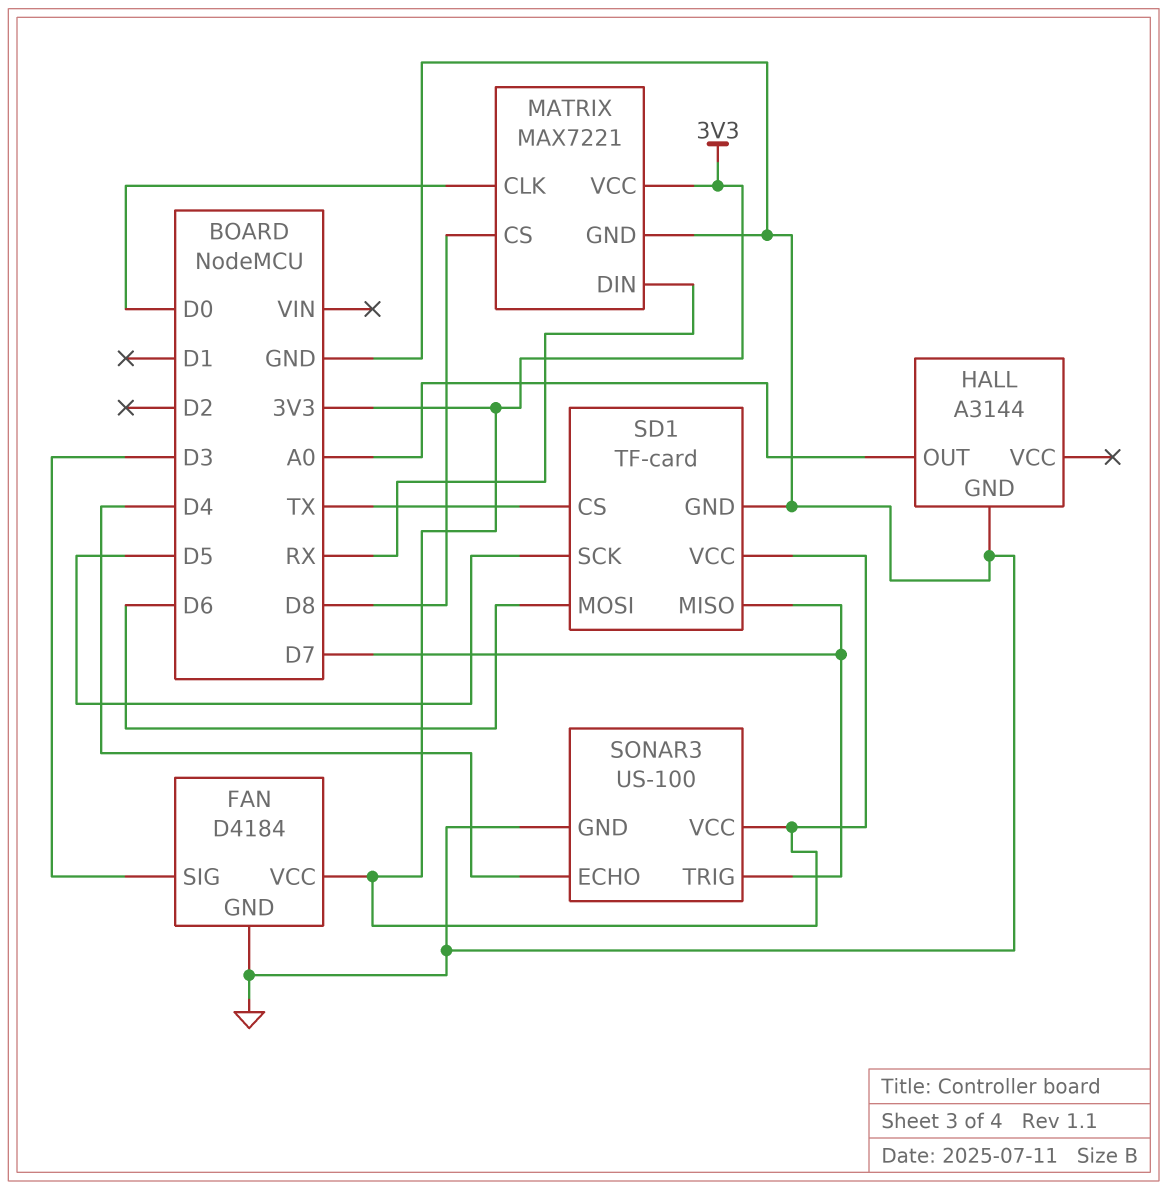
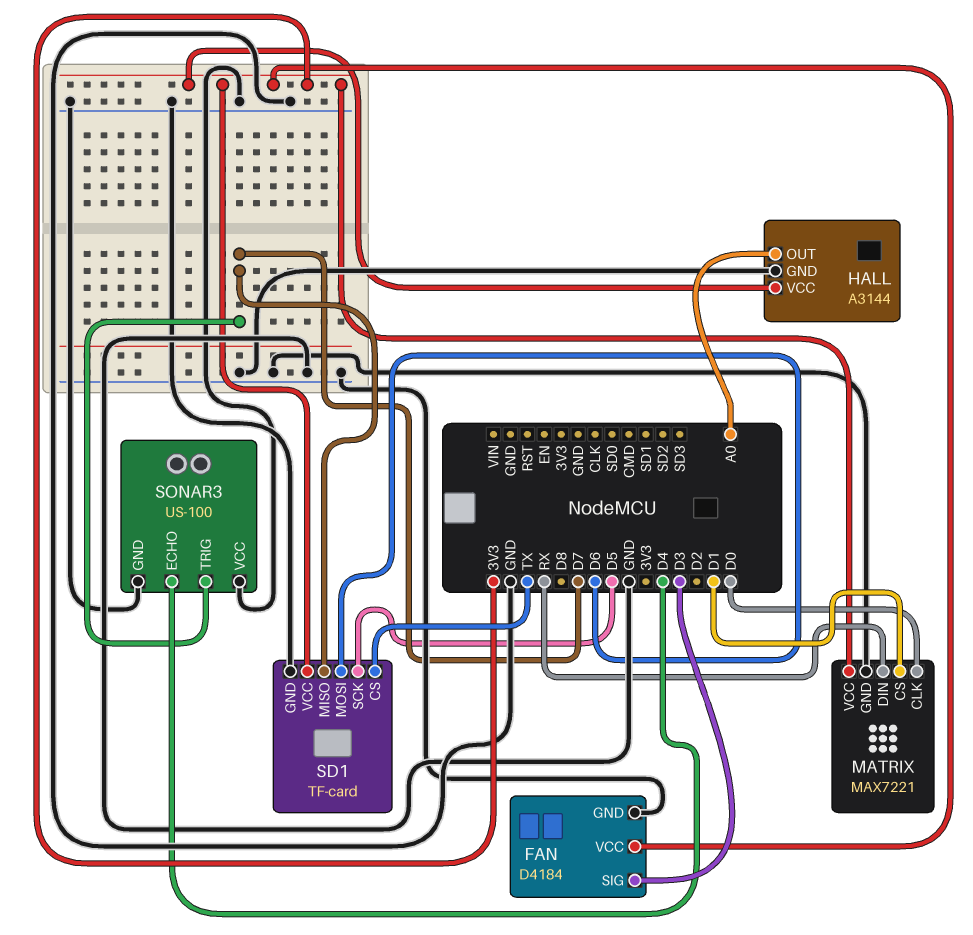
HALL pin VCC: none -> 3V3
MATRIX pin CS: D8 -> D1
SONAR3 pin VCC: 3V3 -> GND

